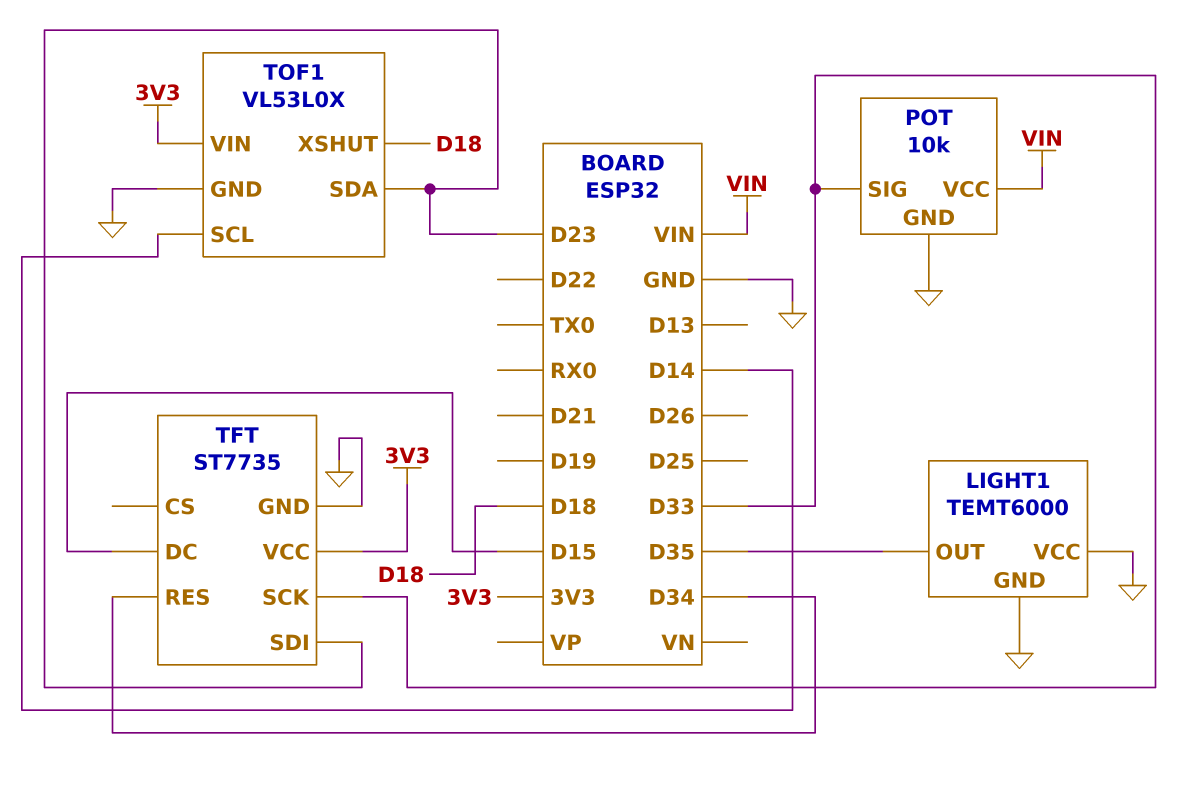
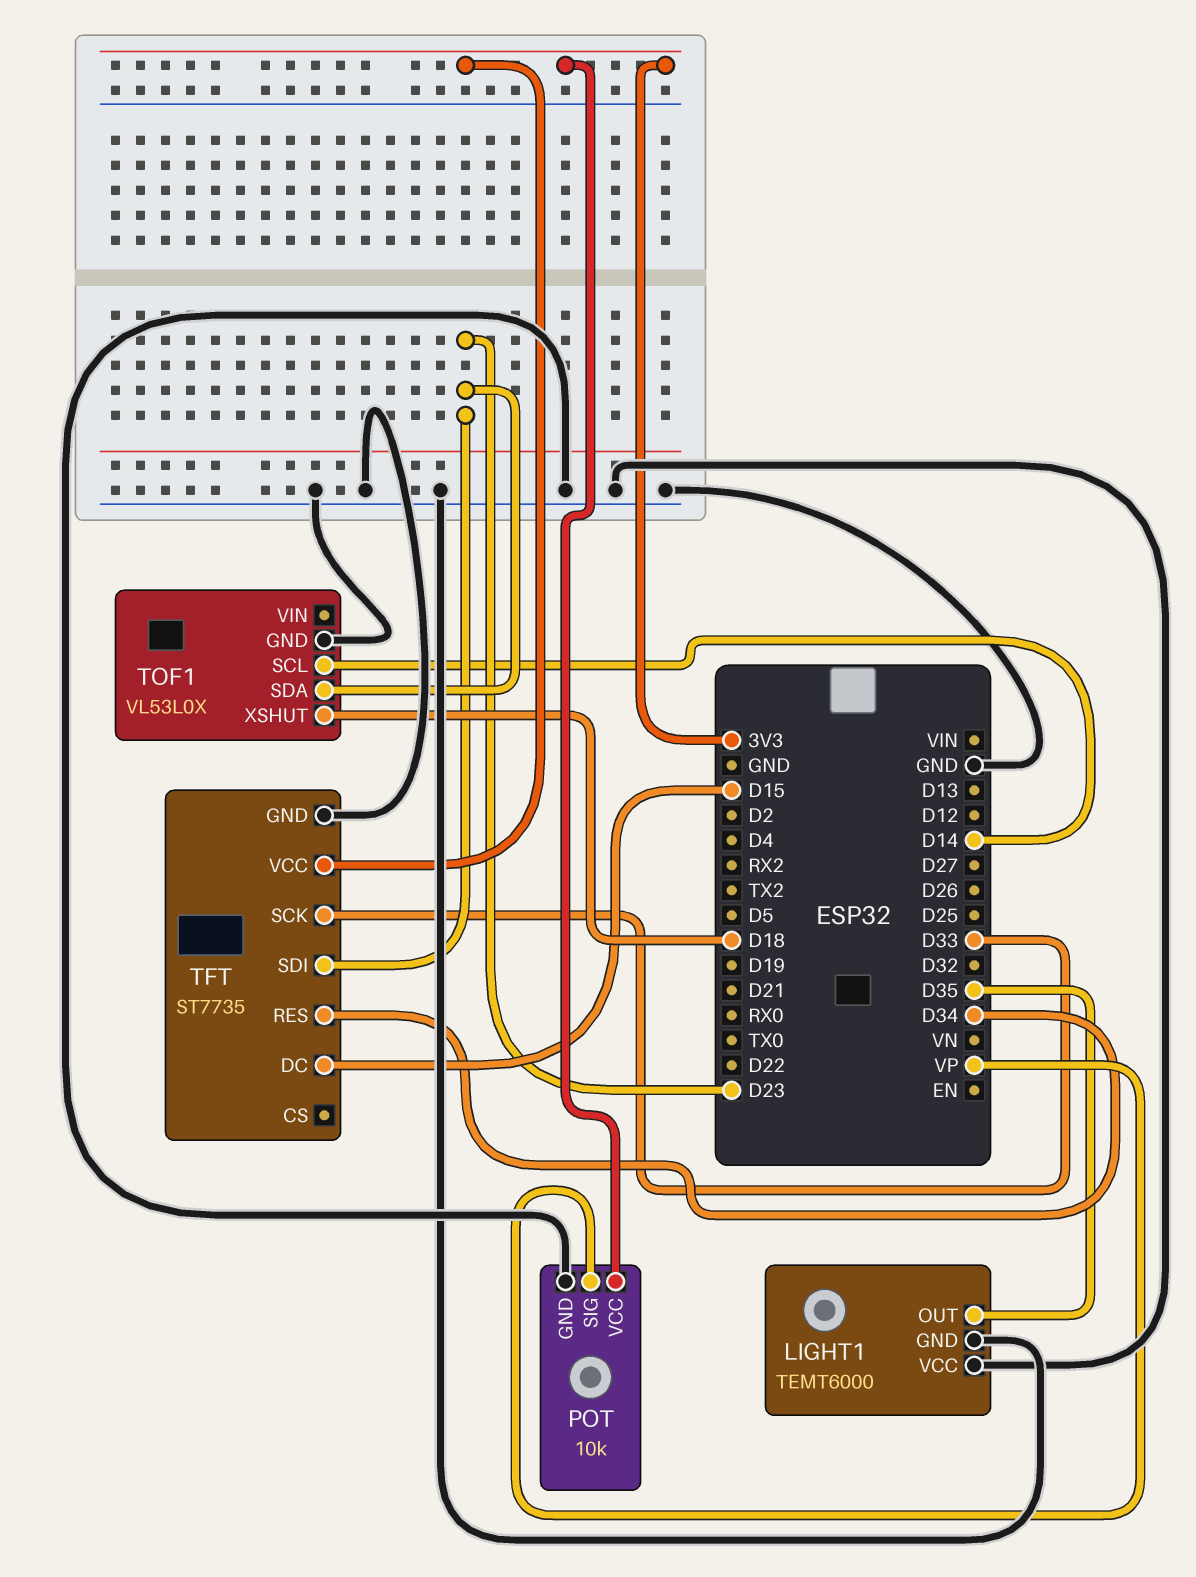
POT pin SIG: D33 -> VP
POT pin VCC: VIN -> 3V3
TOF1 pin VIN: 3V3 -> none

